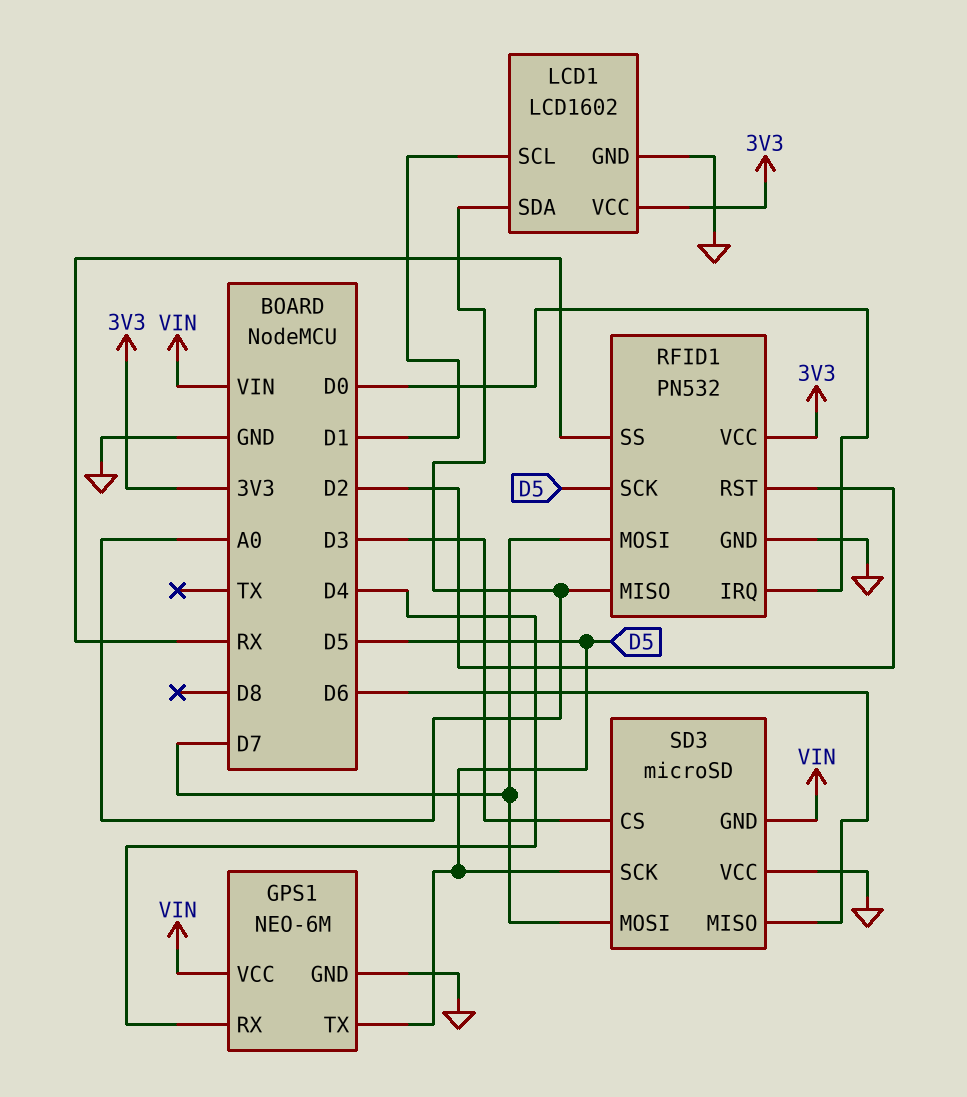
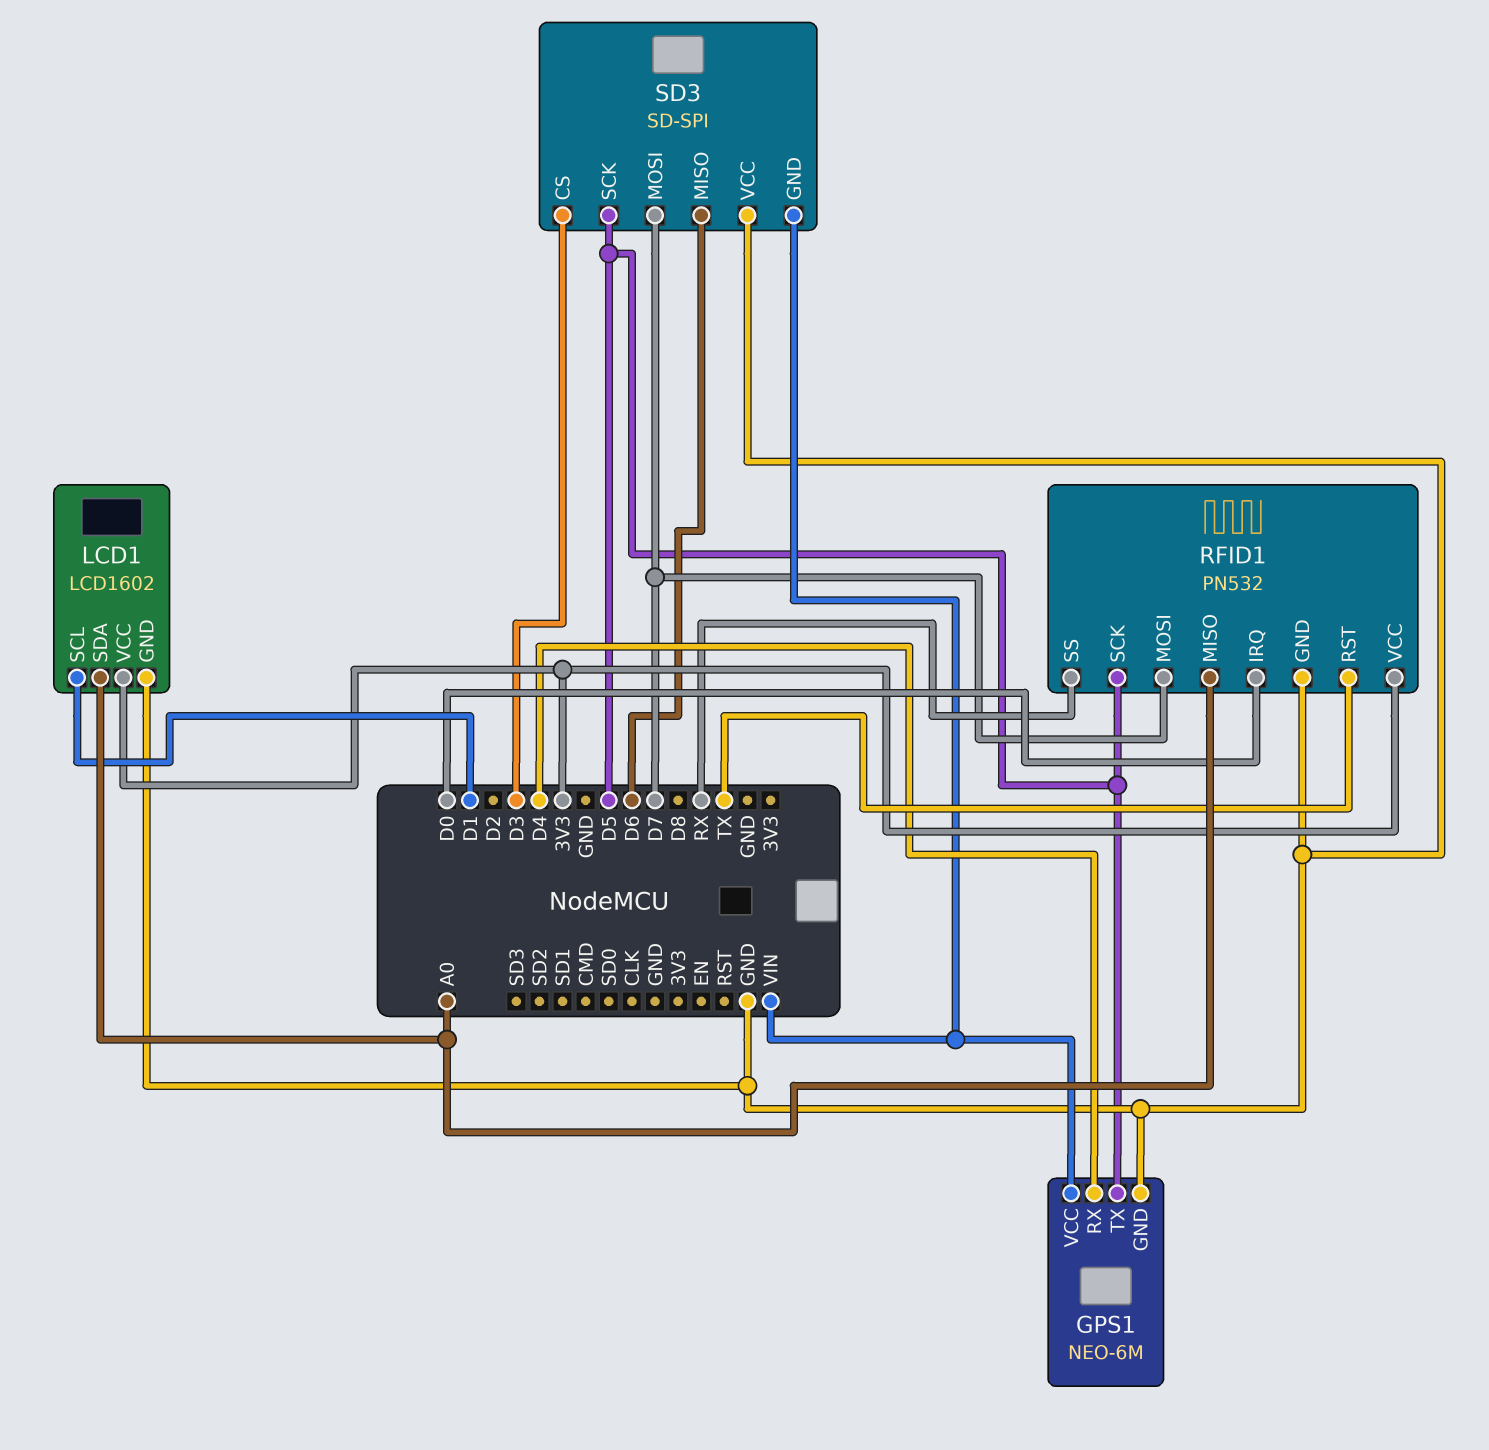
RFID1 pin RST: D2 -> TX
SD3: microSD -> SD-SPI

